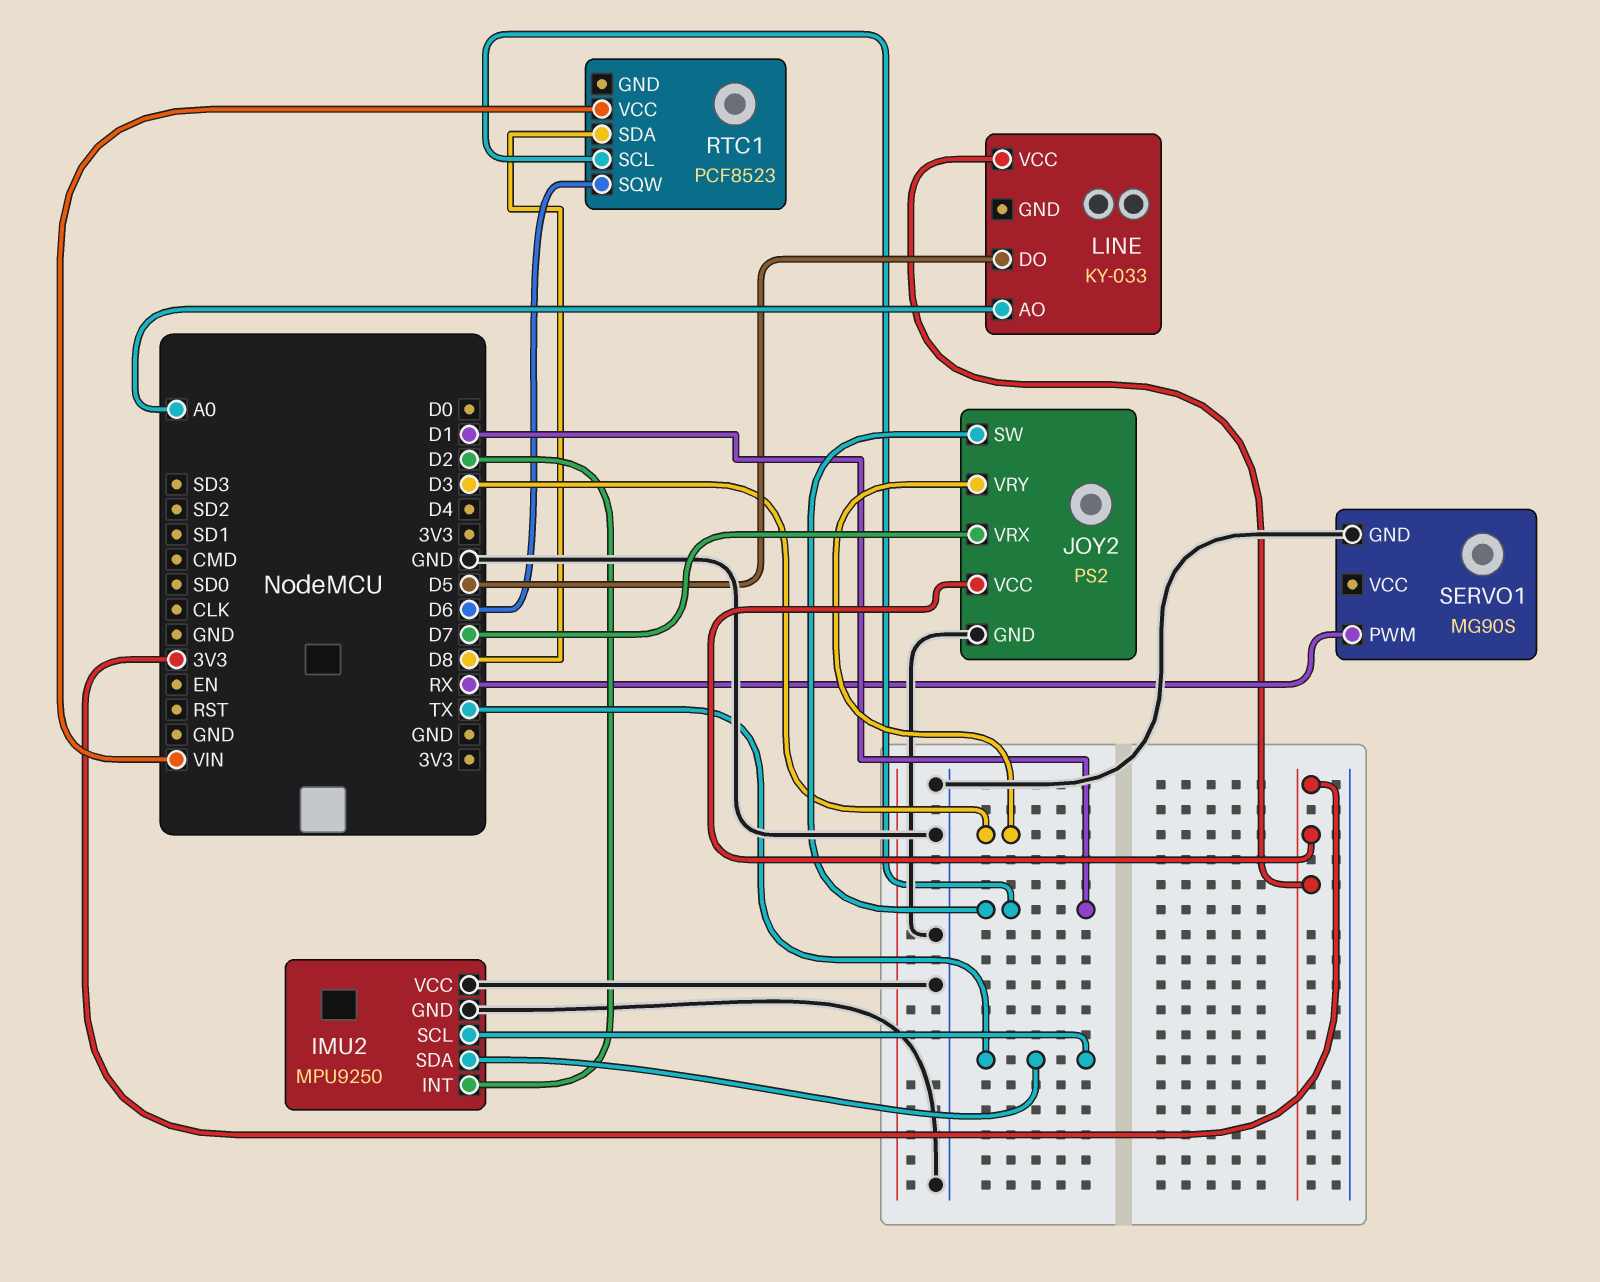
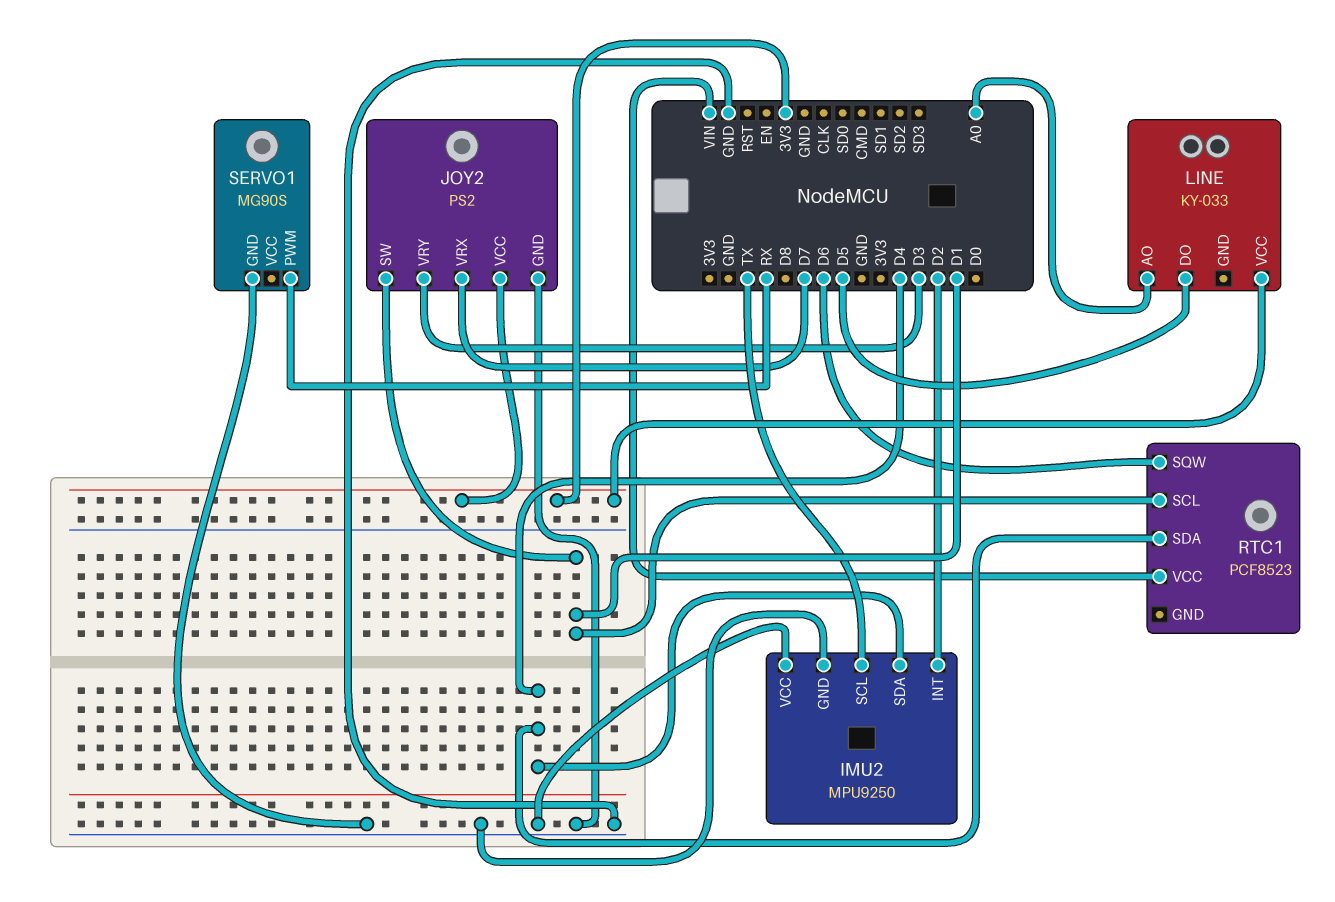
IMU2 pin SDA: TX -> D4
RTC1 pin SDA: D8 -> D4

